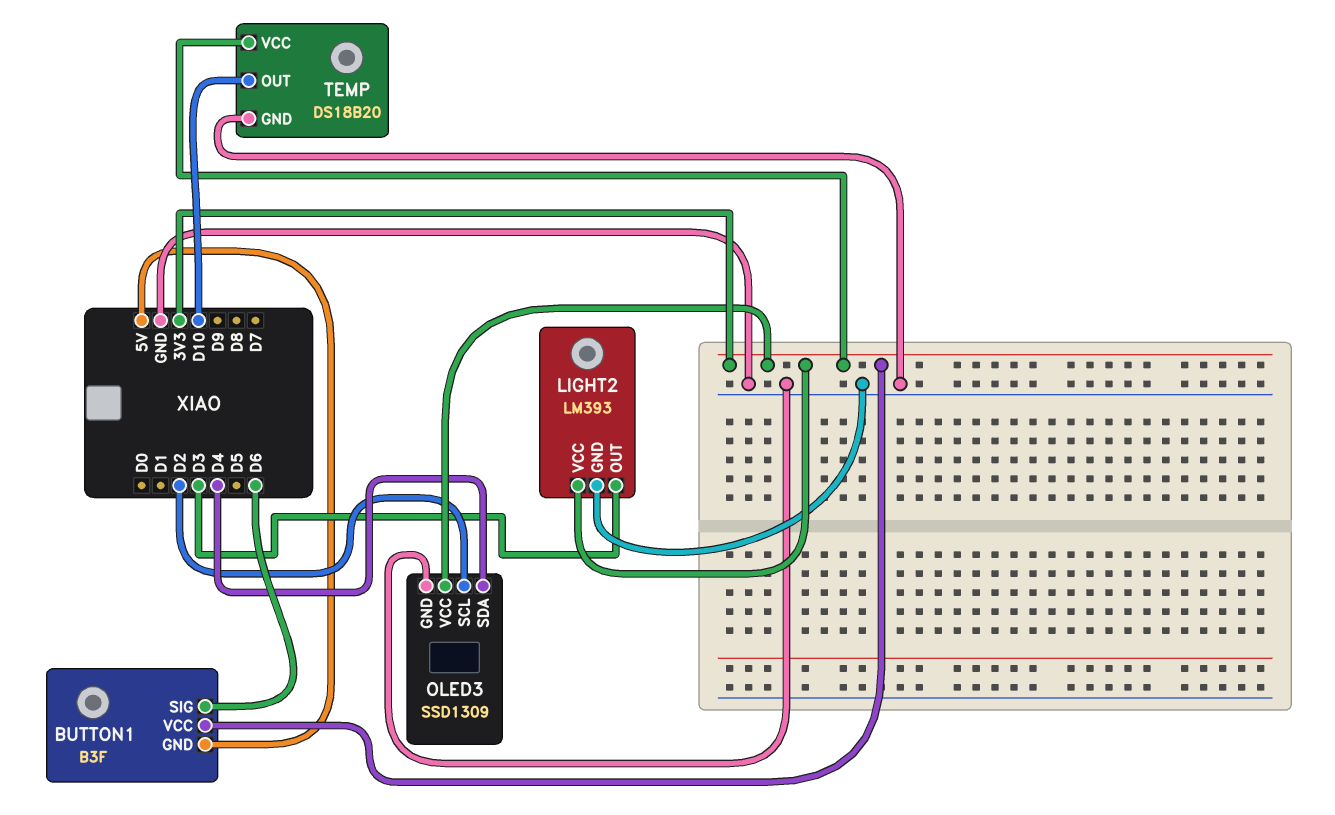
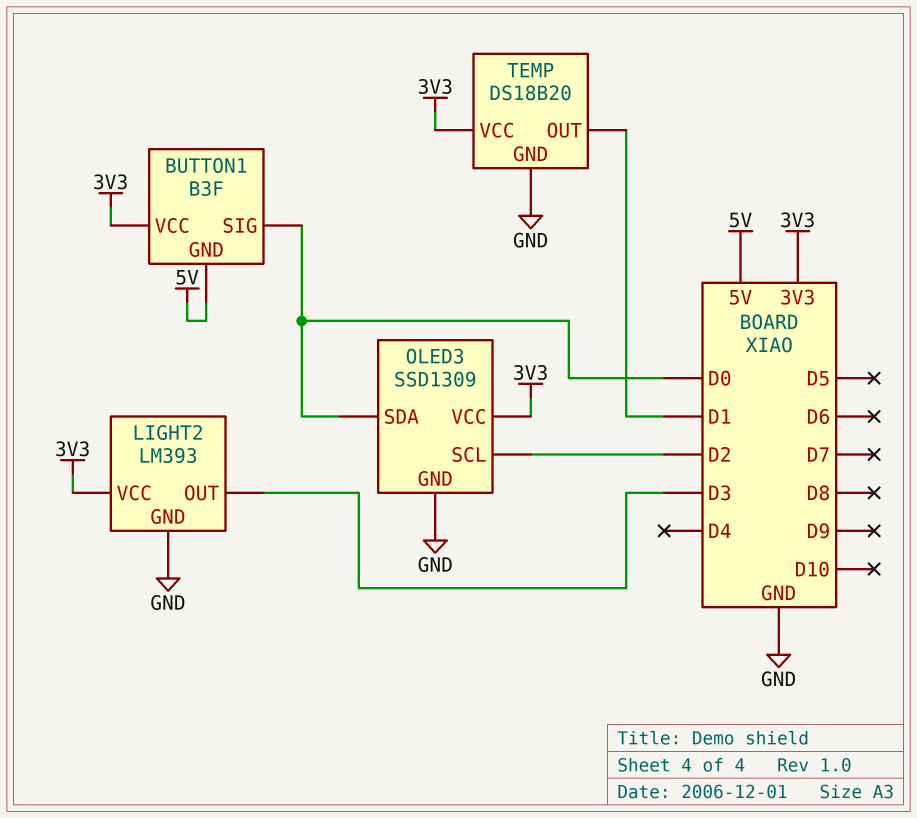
BUTTON1 pin SIG: D6 -> D0
OLED3 pin SDA: D4 -> D0
TEMP pin OUT: D10 -> D1

